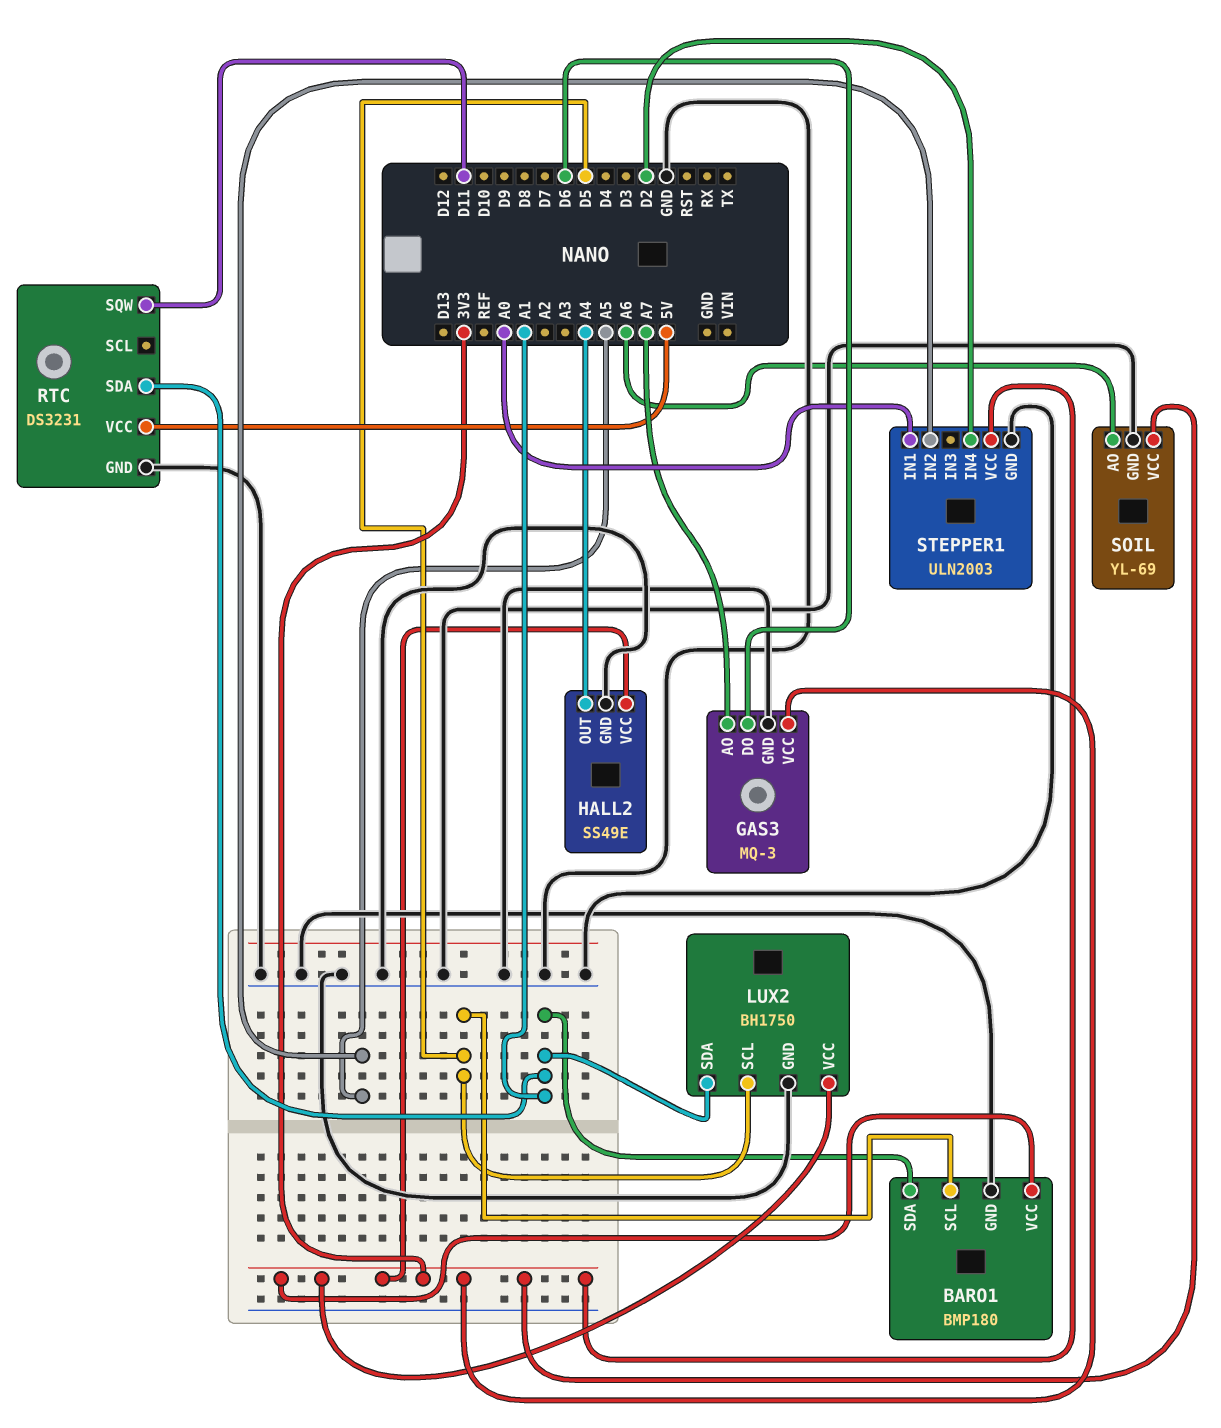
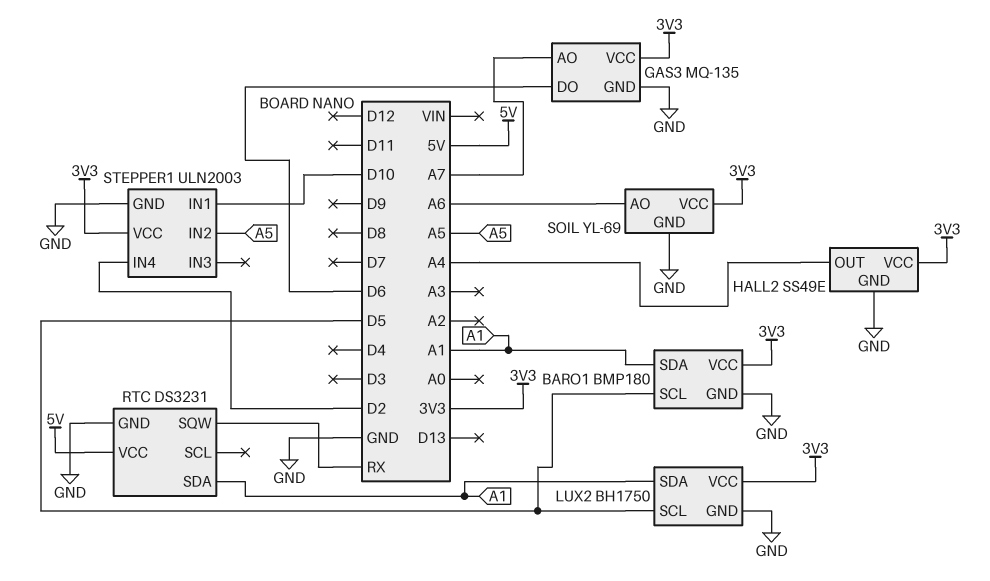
GAS3: MQ-3 -> MQ-135
RTC pin SQW: D11 -> RX
STEPPER1 pin IN1: A0 -> D10

